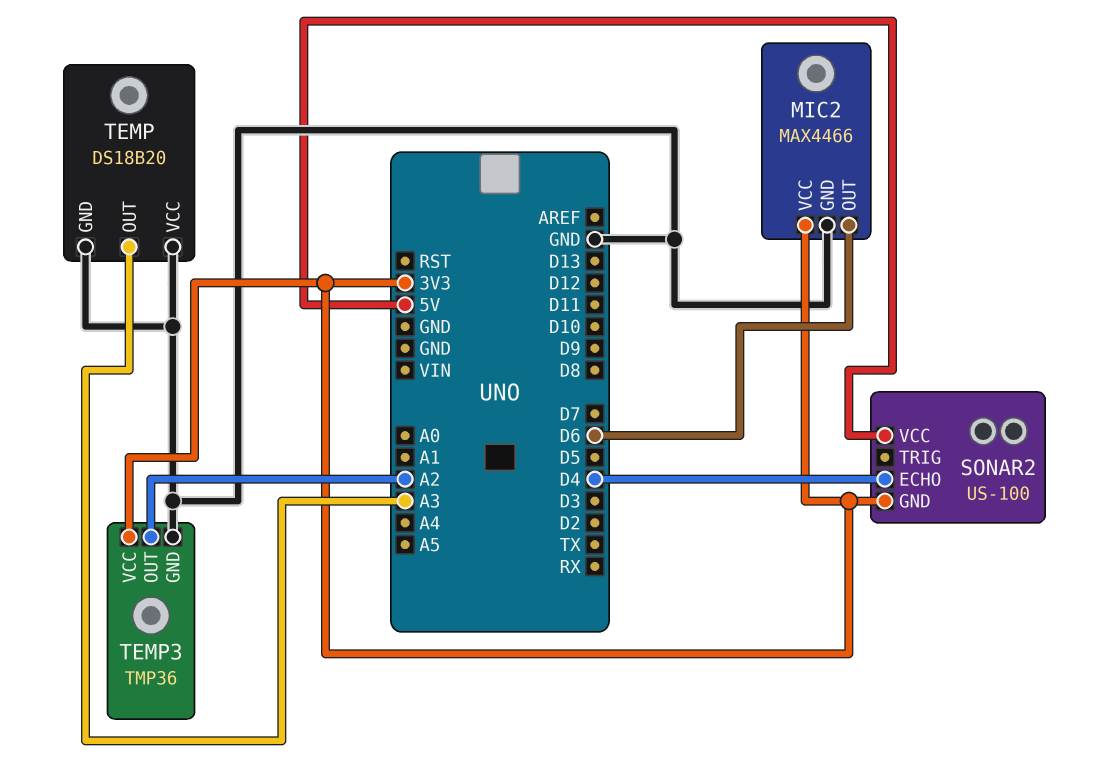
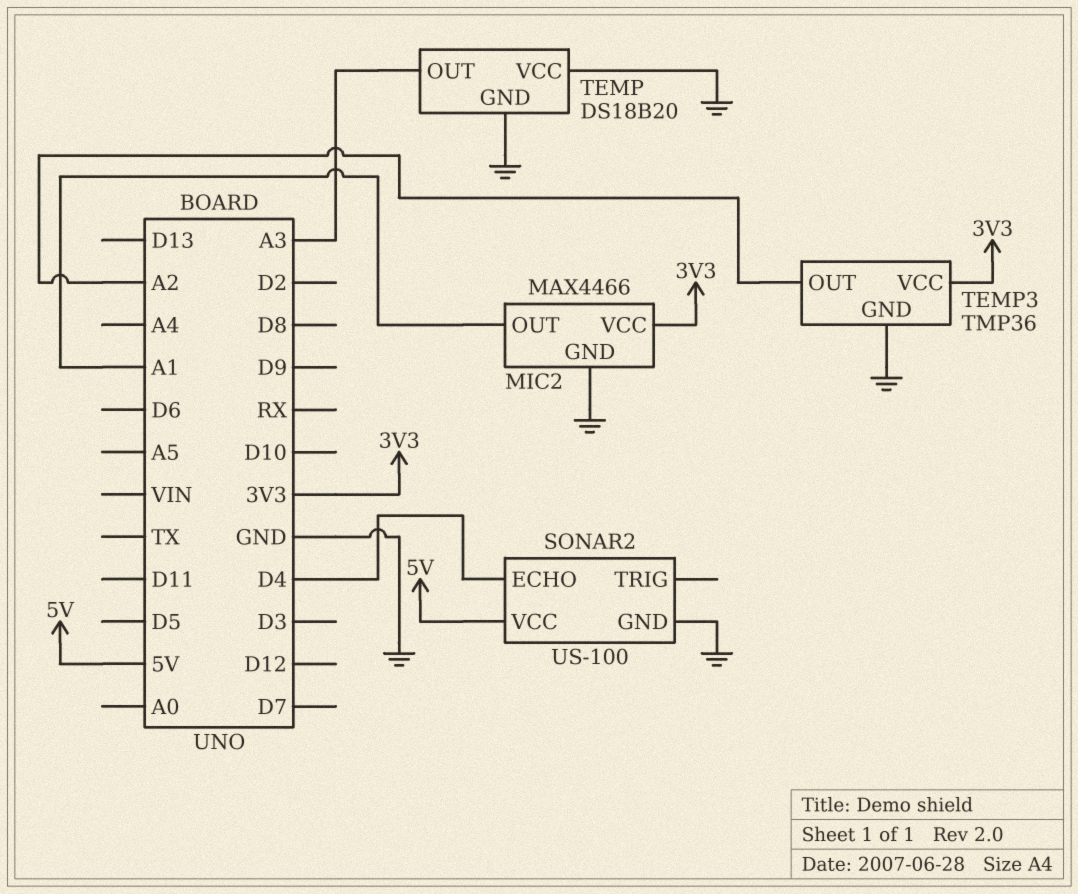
MIC2 pin OUT: D6 -> A1
SONAR2 pin GND: 3V3 -> GND

